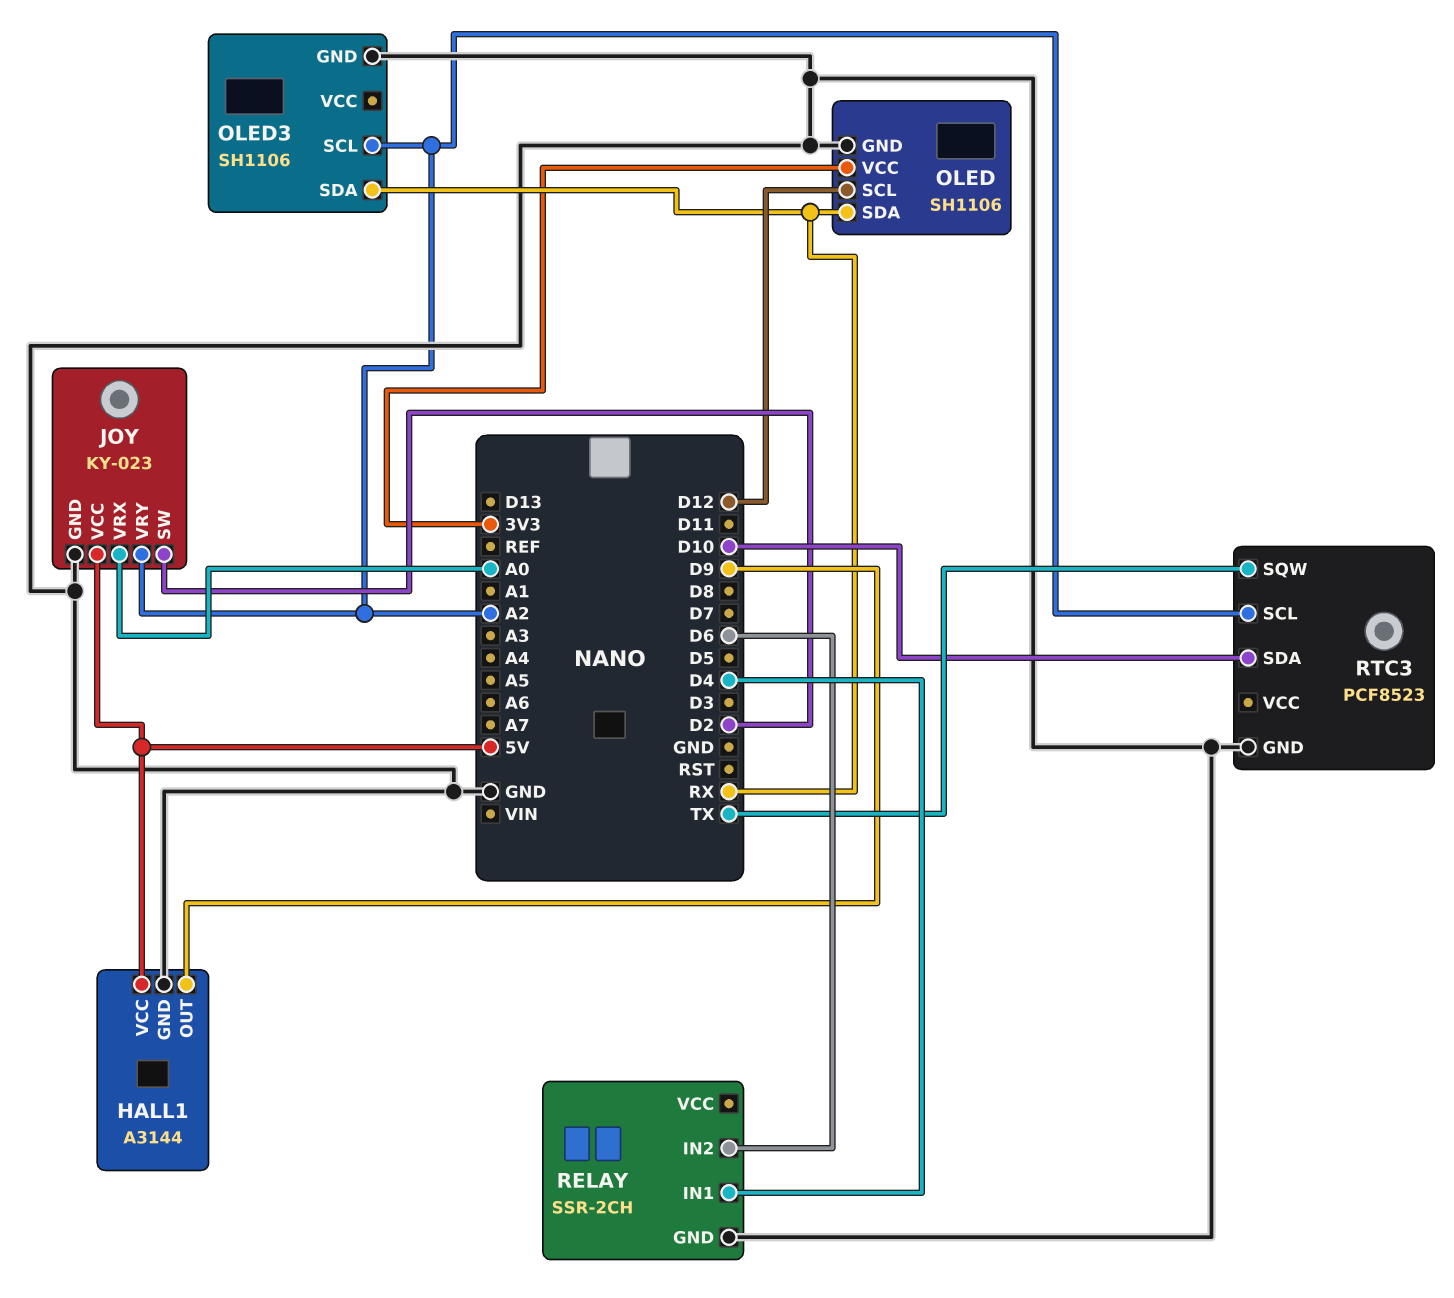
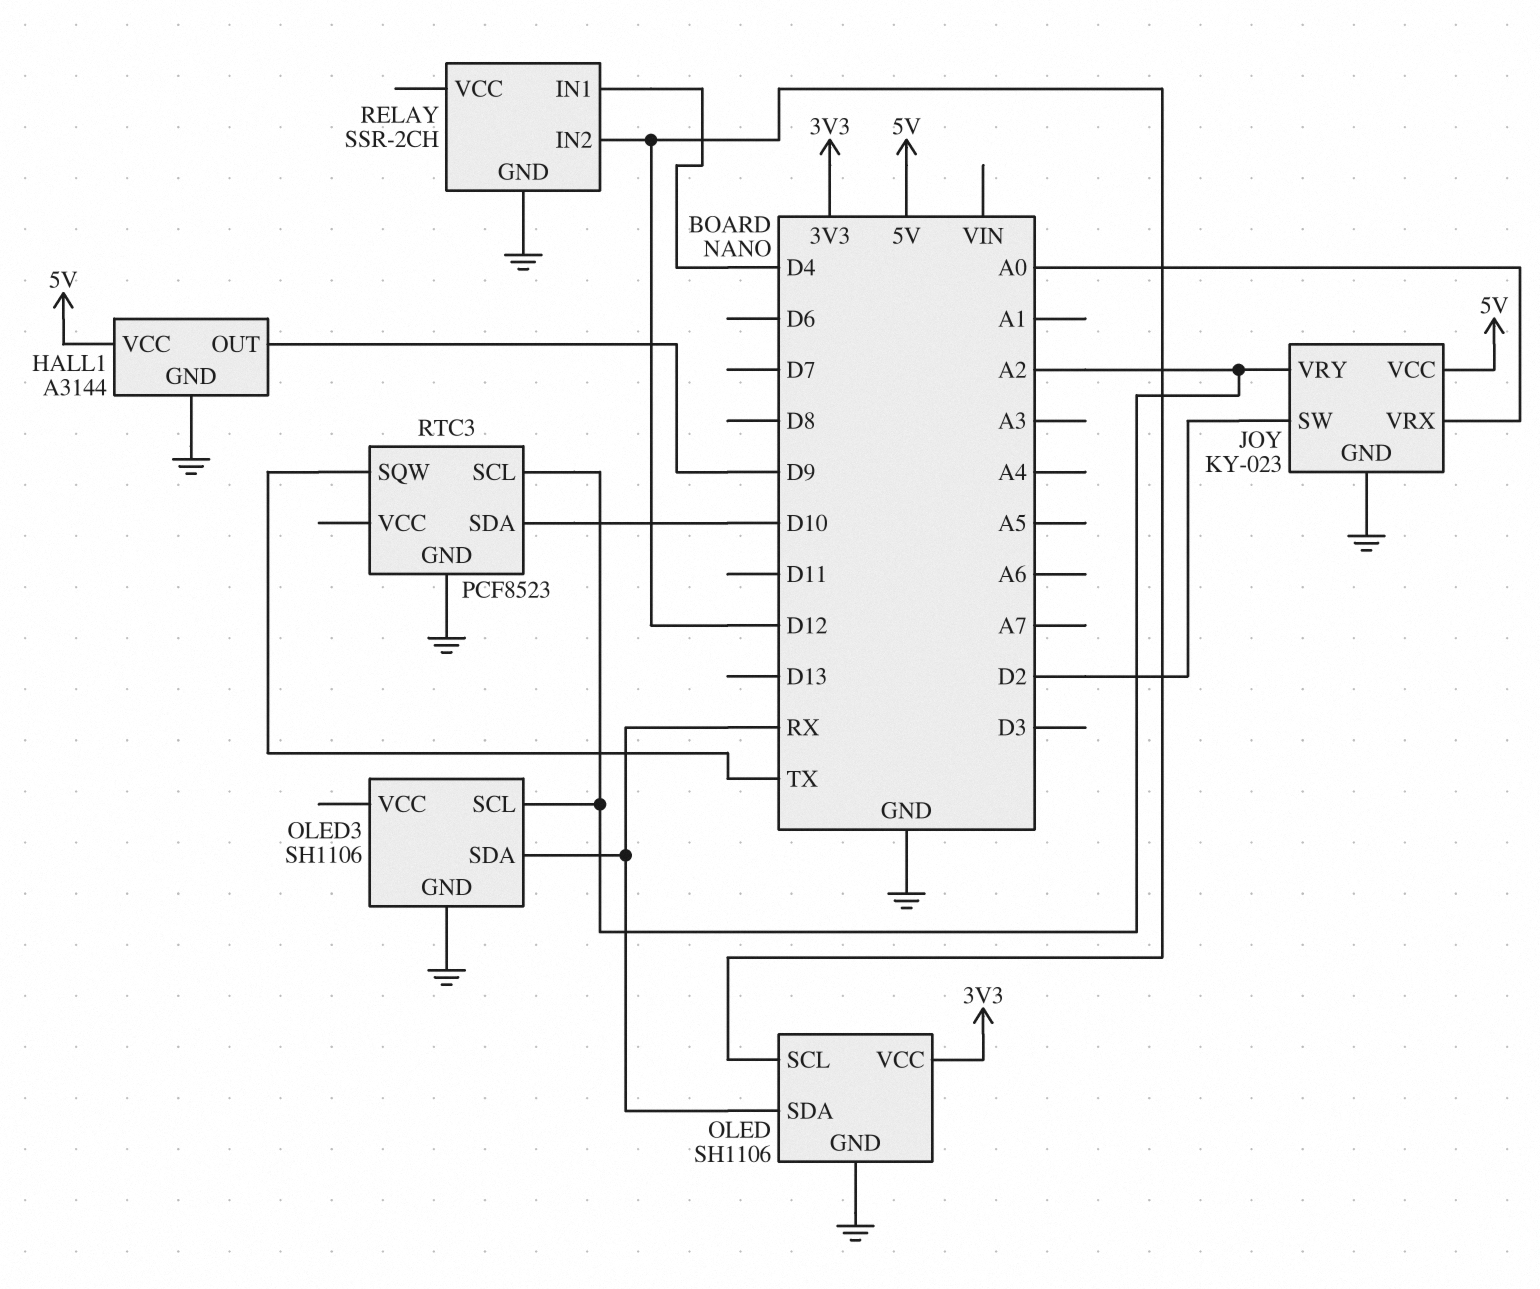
RELAY pin IN2: D6 -> D12

